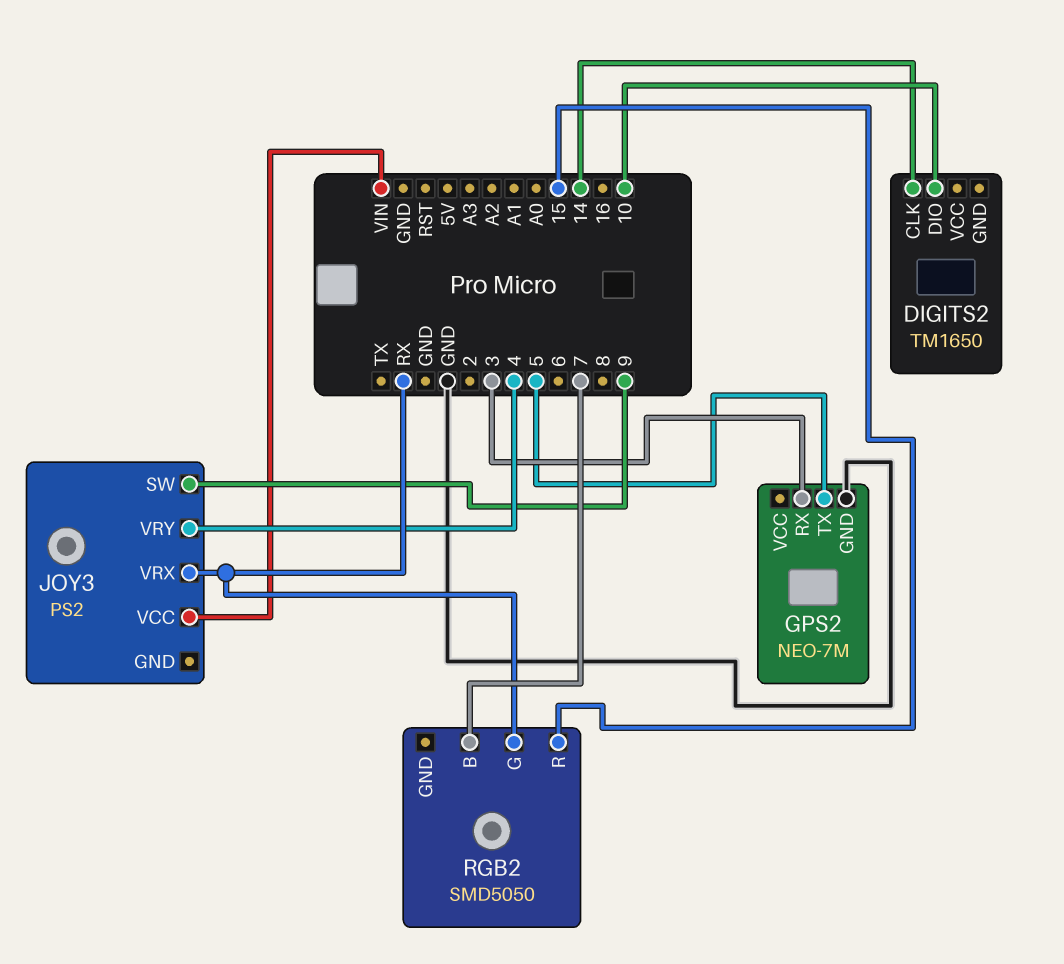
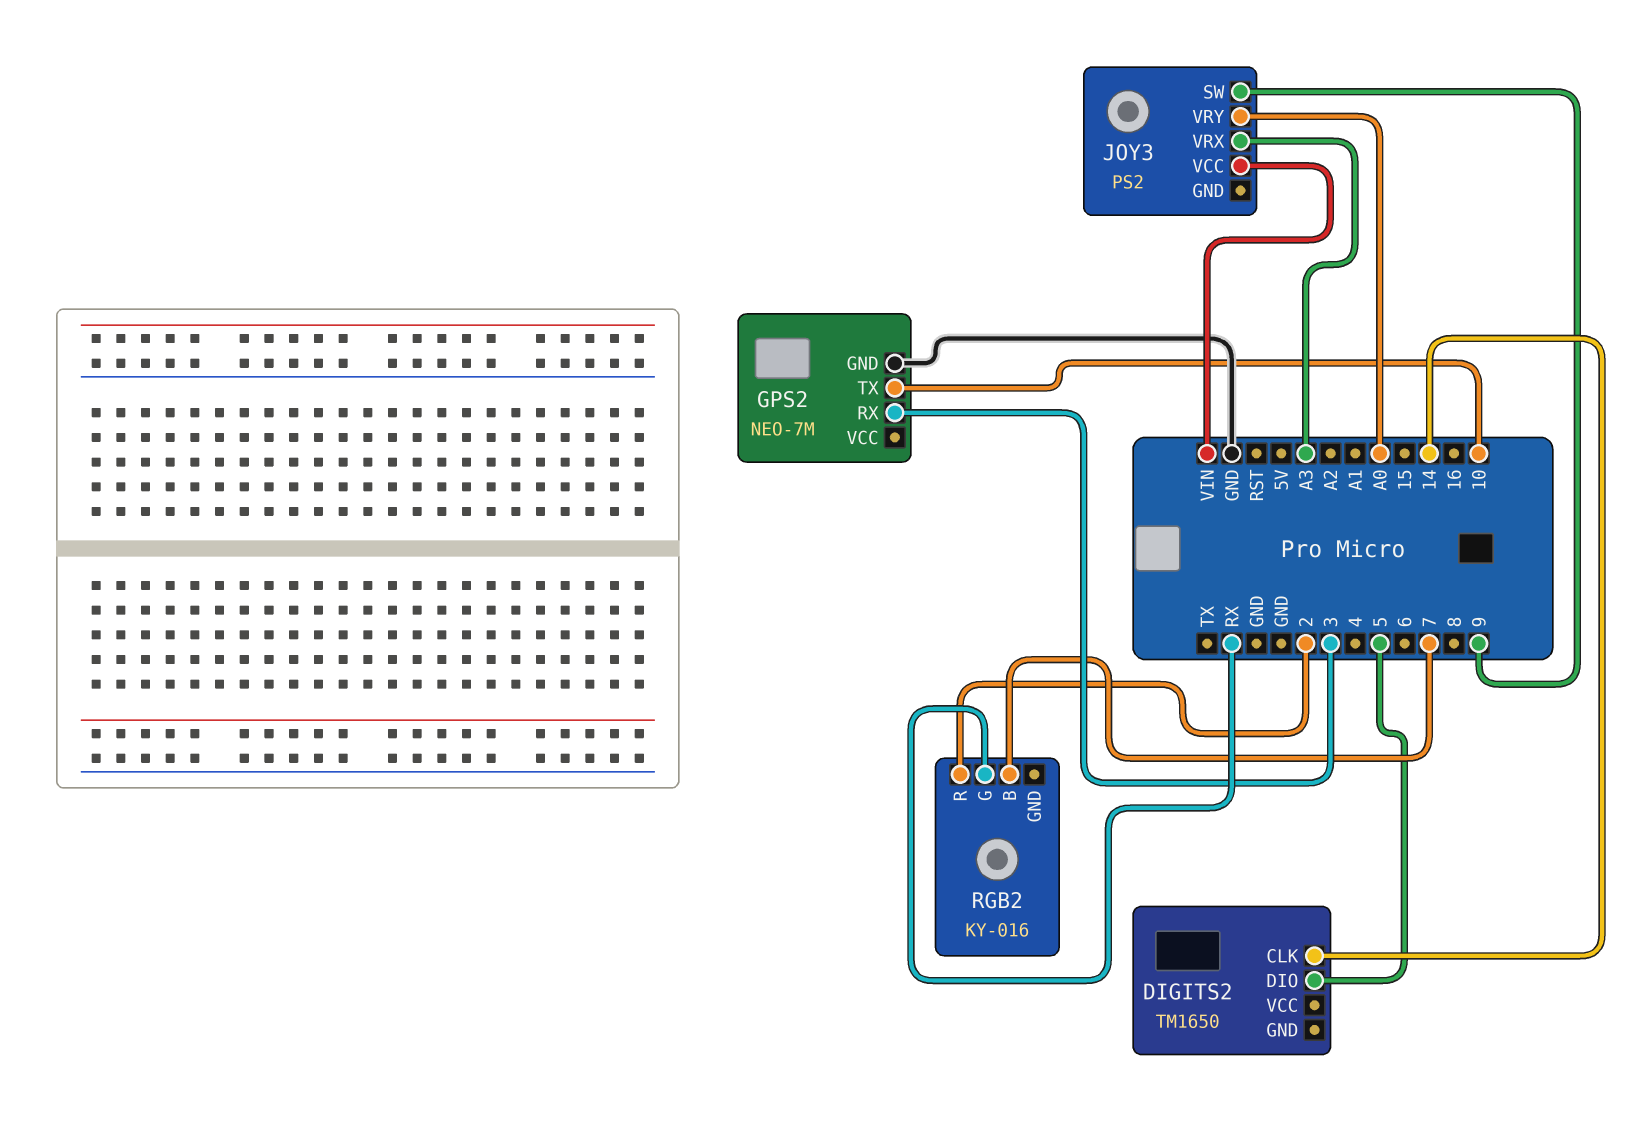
DIGITS2 pin DIO: 10 -> 5
GPS2 pin TX: 5 -> 10
JOY3 pin VRX: RX -> A3
JOY3 pin VRY: 4 -> A0
RGB2: SMD5050 -> KY-016
RGB2 pin R: 15 -> 2

